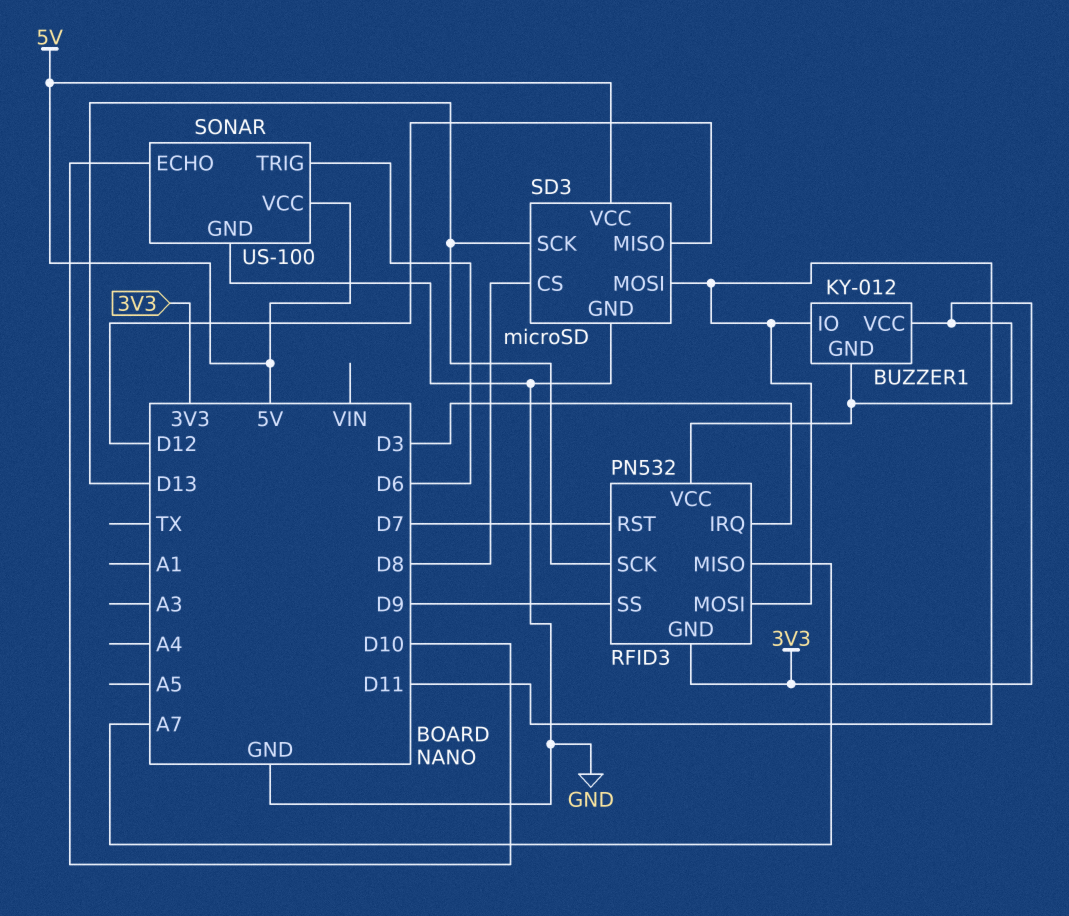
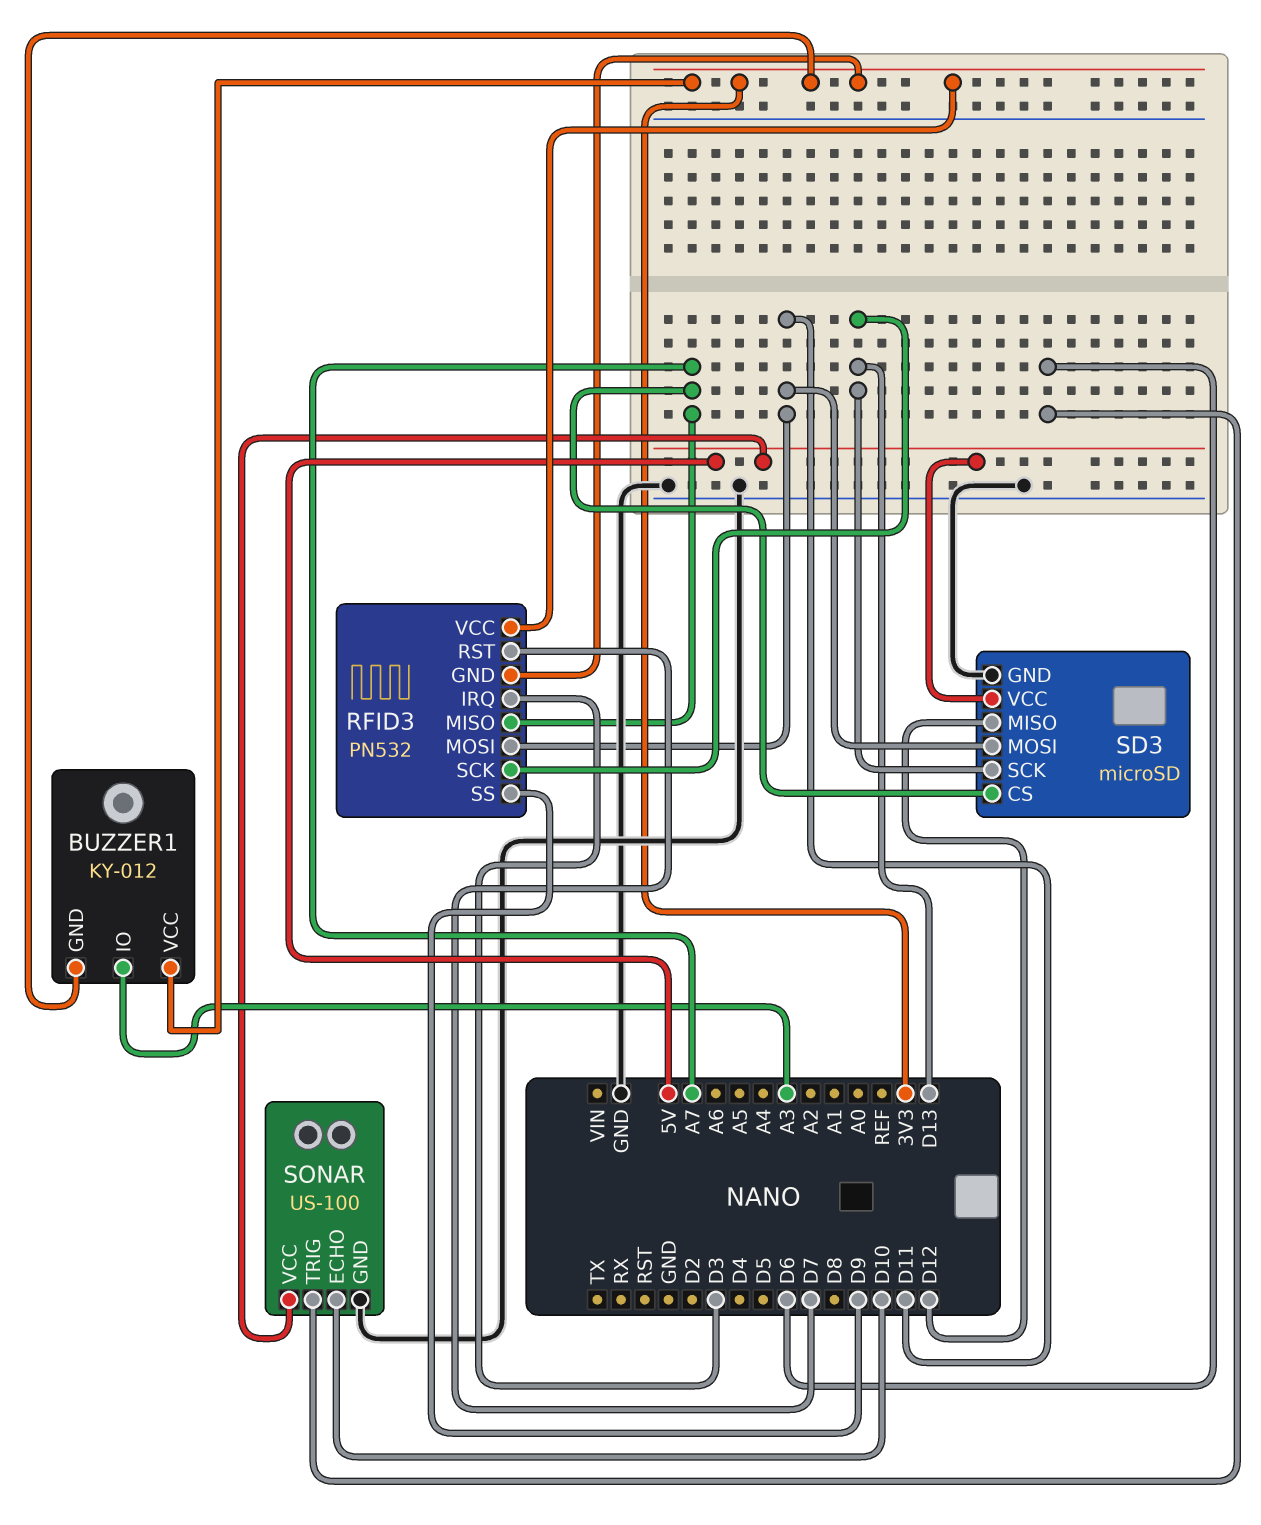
BUZZER1 pin IO: D11 -> A3
SD3 pin CS: D8 -> A7

